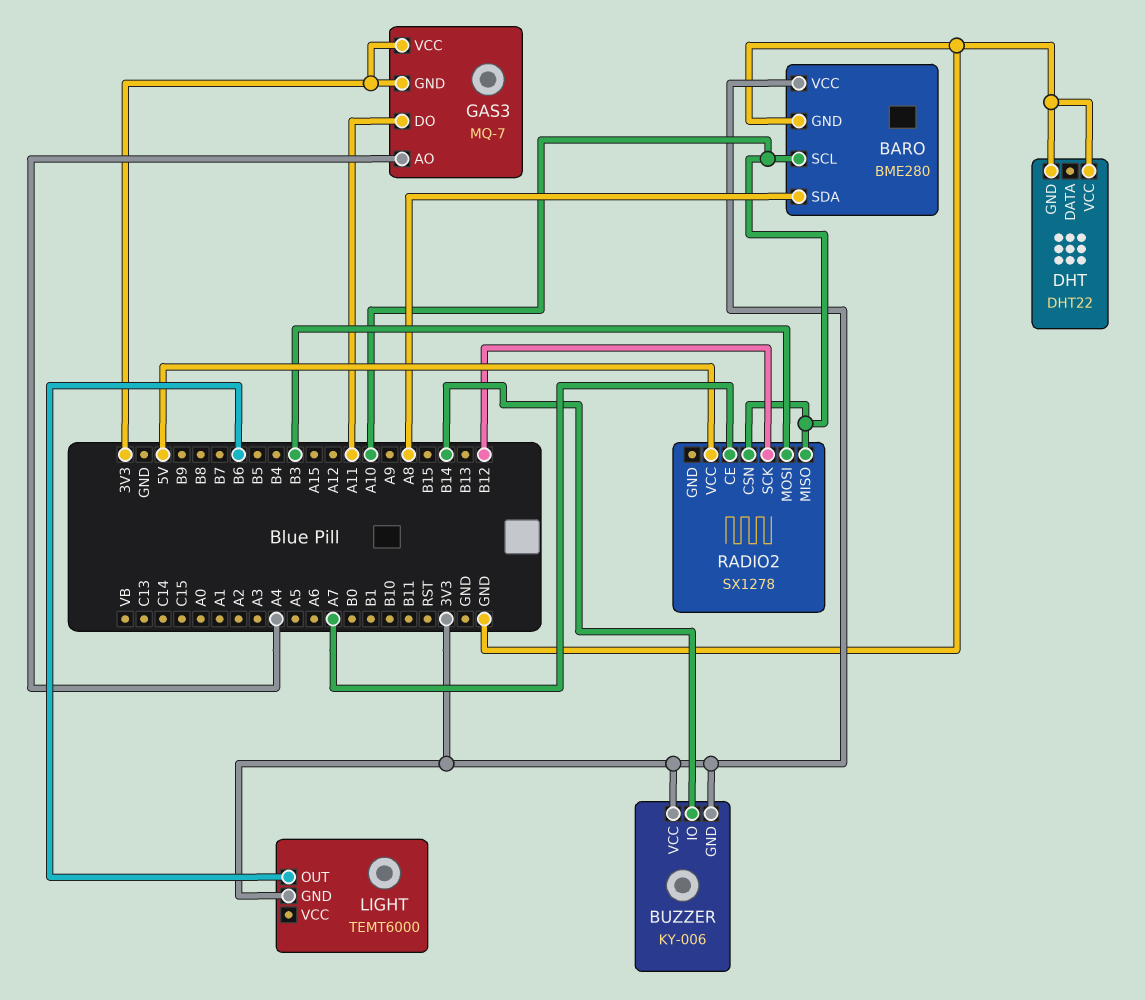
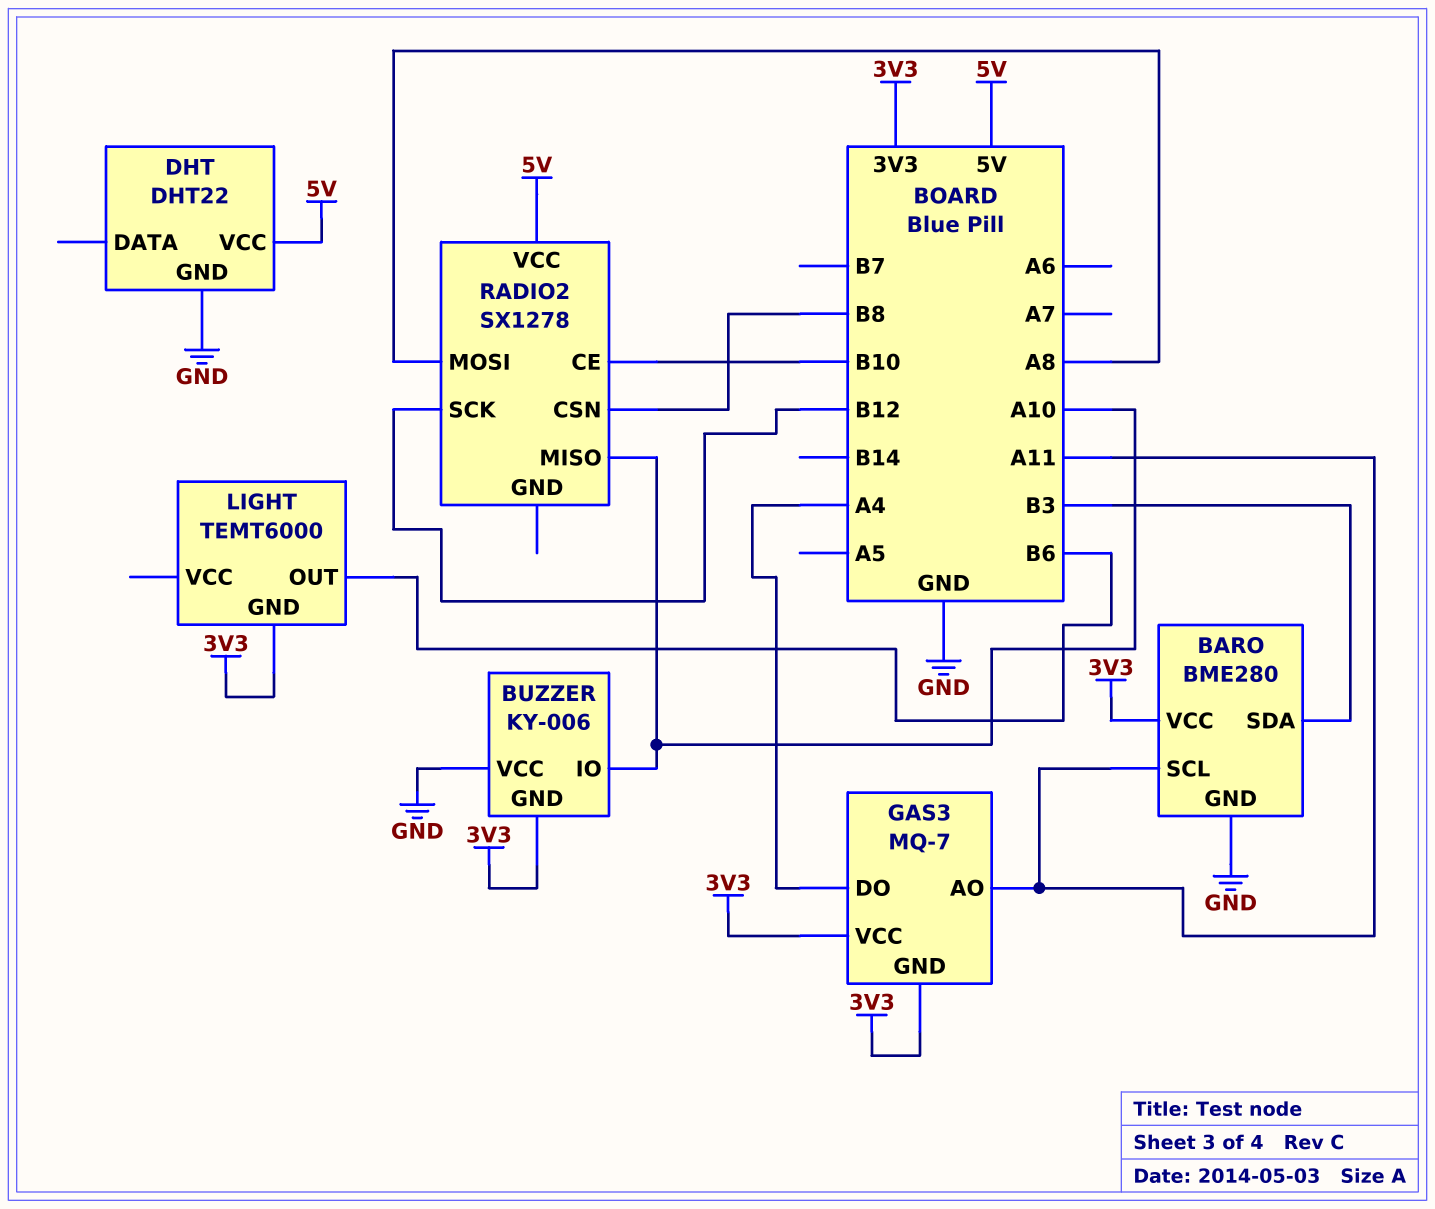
BARO pin SCL: A10 -> A11
BARO pin SDA: A8 -> B3
BUZZER pin IO: B14 -> A10
BUZZER pin VCC: 3V3 -> GND
DHT pin VCC: GND -> 5V
GAS3 pin AO: A4 -> A11
GAS3 pin DO: A11 -> A4
RADIO2 pin CE: A7 -> B10
RADIO2 pin CSN: A10 -> B8
RADIO2 pin MOSI: B3 -> A8

